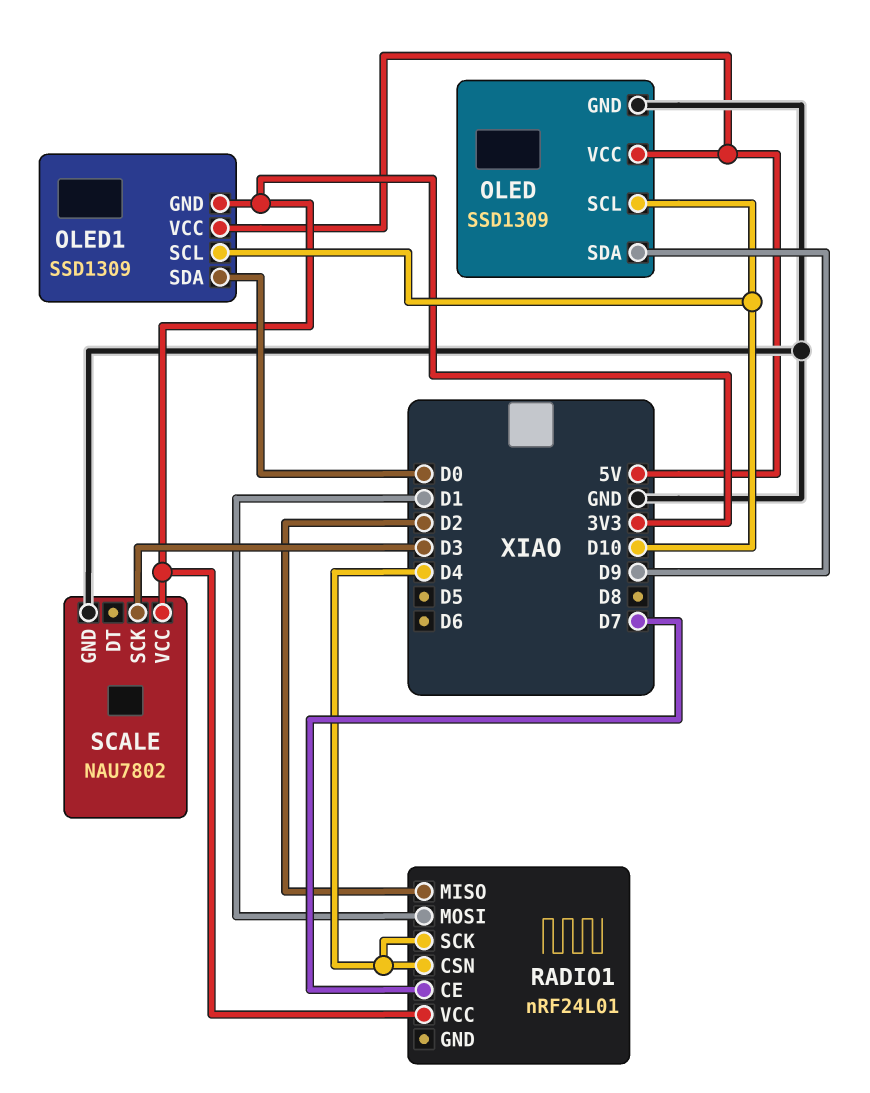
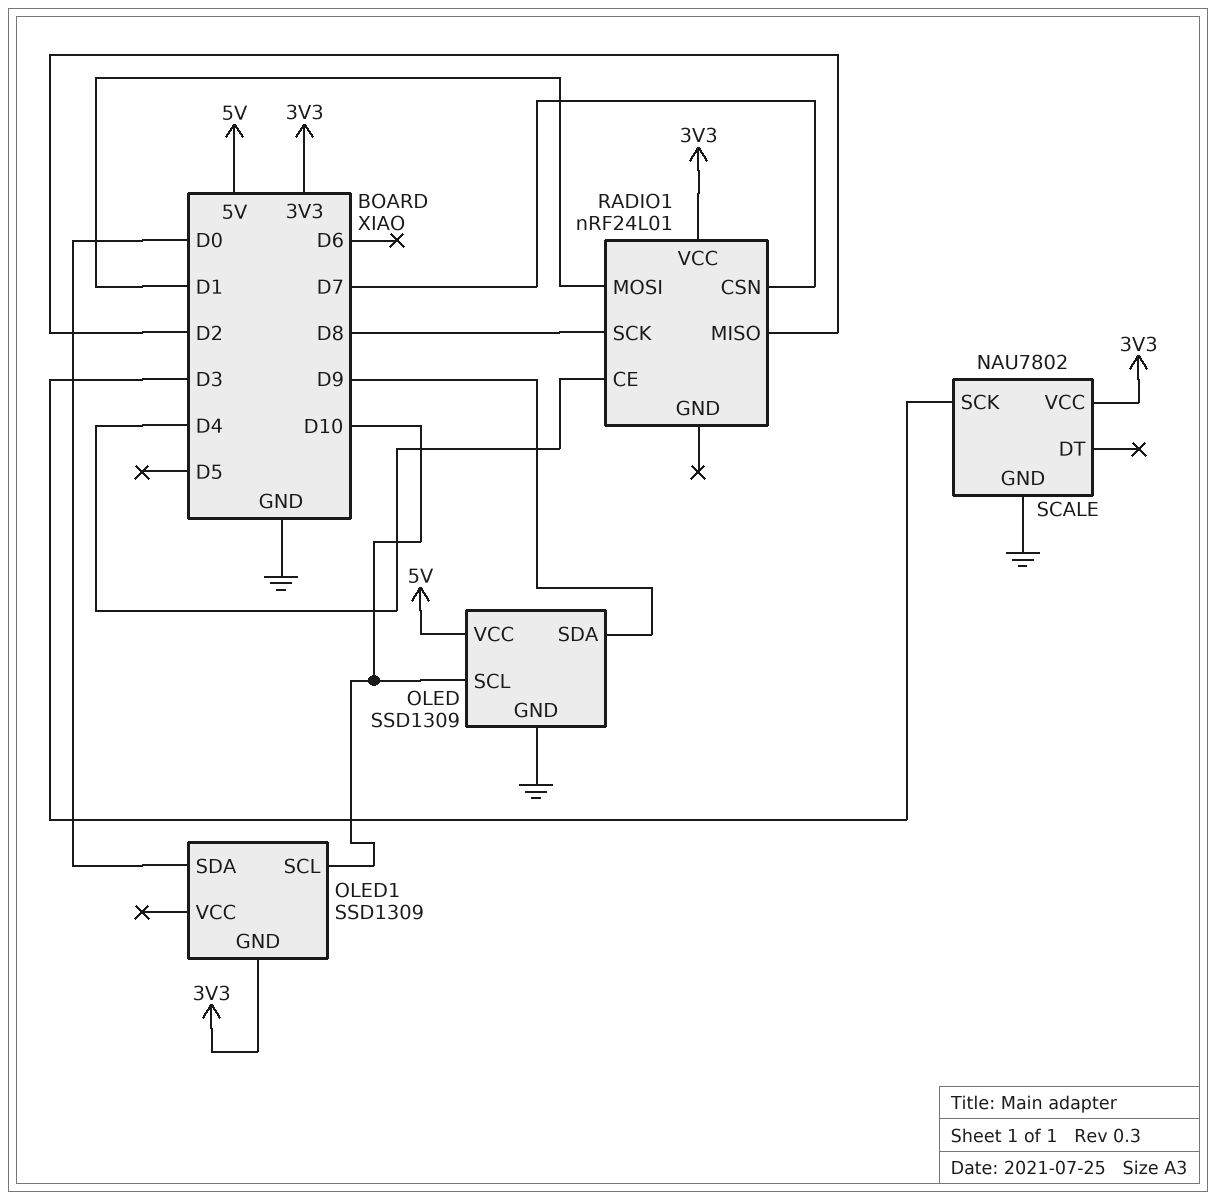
OLED1 pin VCC: 5V -> none
RADIO1 pin CE: D7 -> D4
RADIO1 pin CSN: D4 -> D7
RADIO1 pin SCK: D4 -> D8

